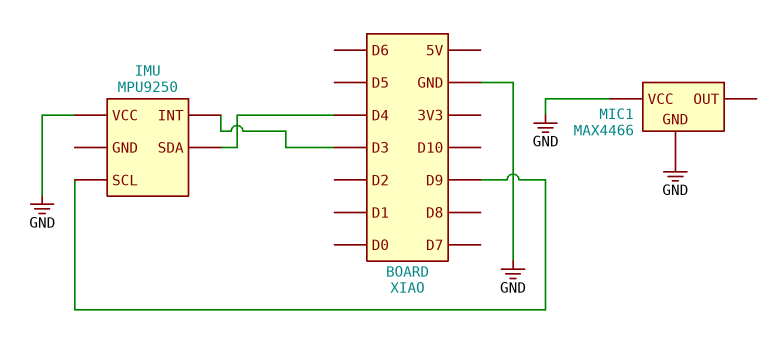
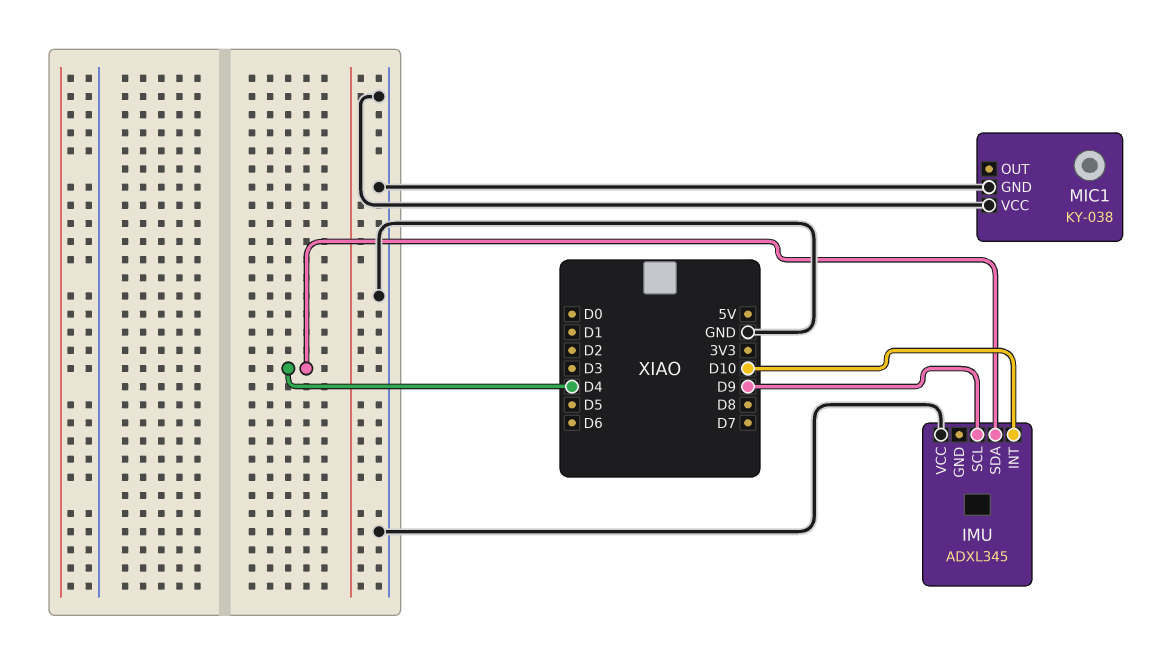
IMU: MPU9250 -> ADXL345
IMU pin INT: D3 -> D10
MIC1: MAX4466 -> KY-038

